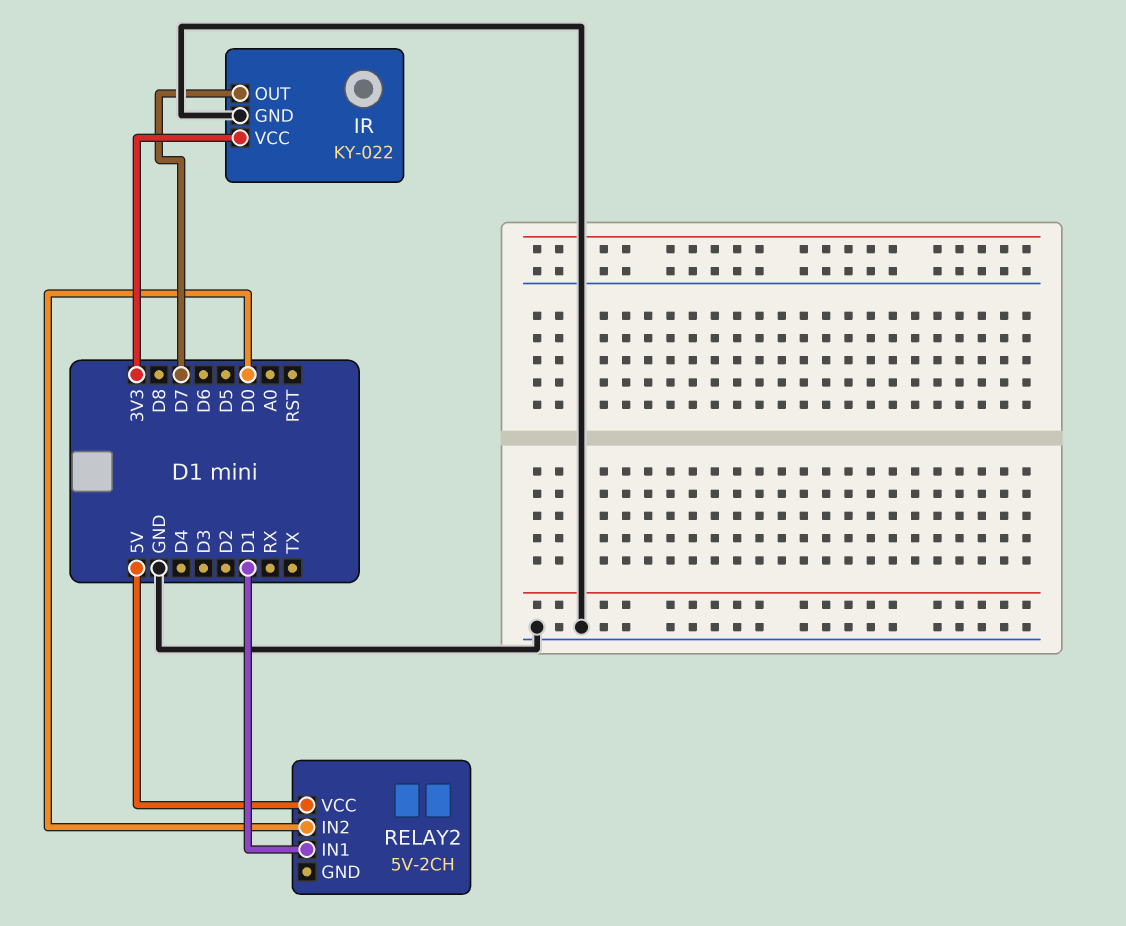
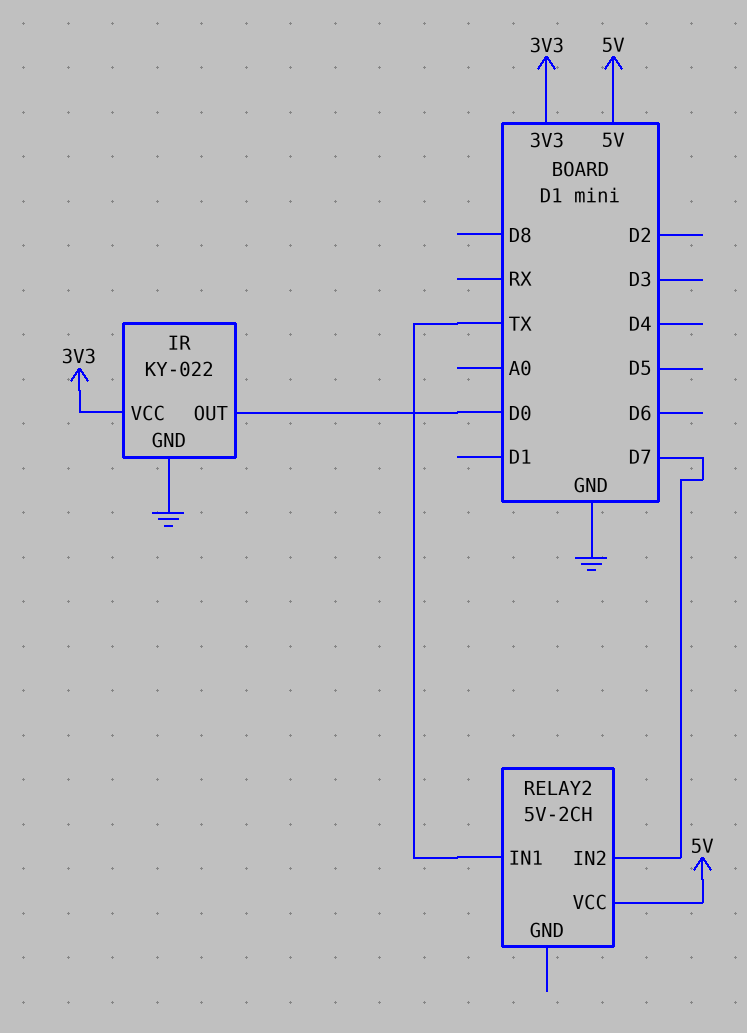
IR pin OUT: D7 -> D0
RELAY2 pin IN1: D1 -> TX
RELAY2 pin IN2: D0 -> D7

